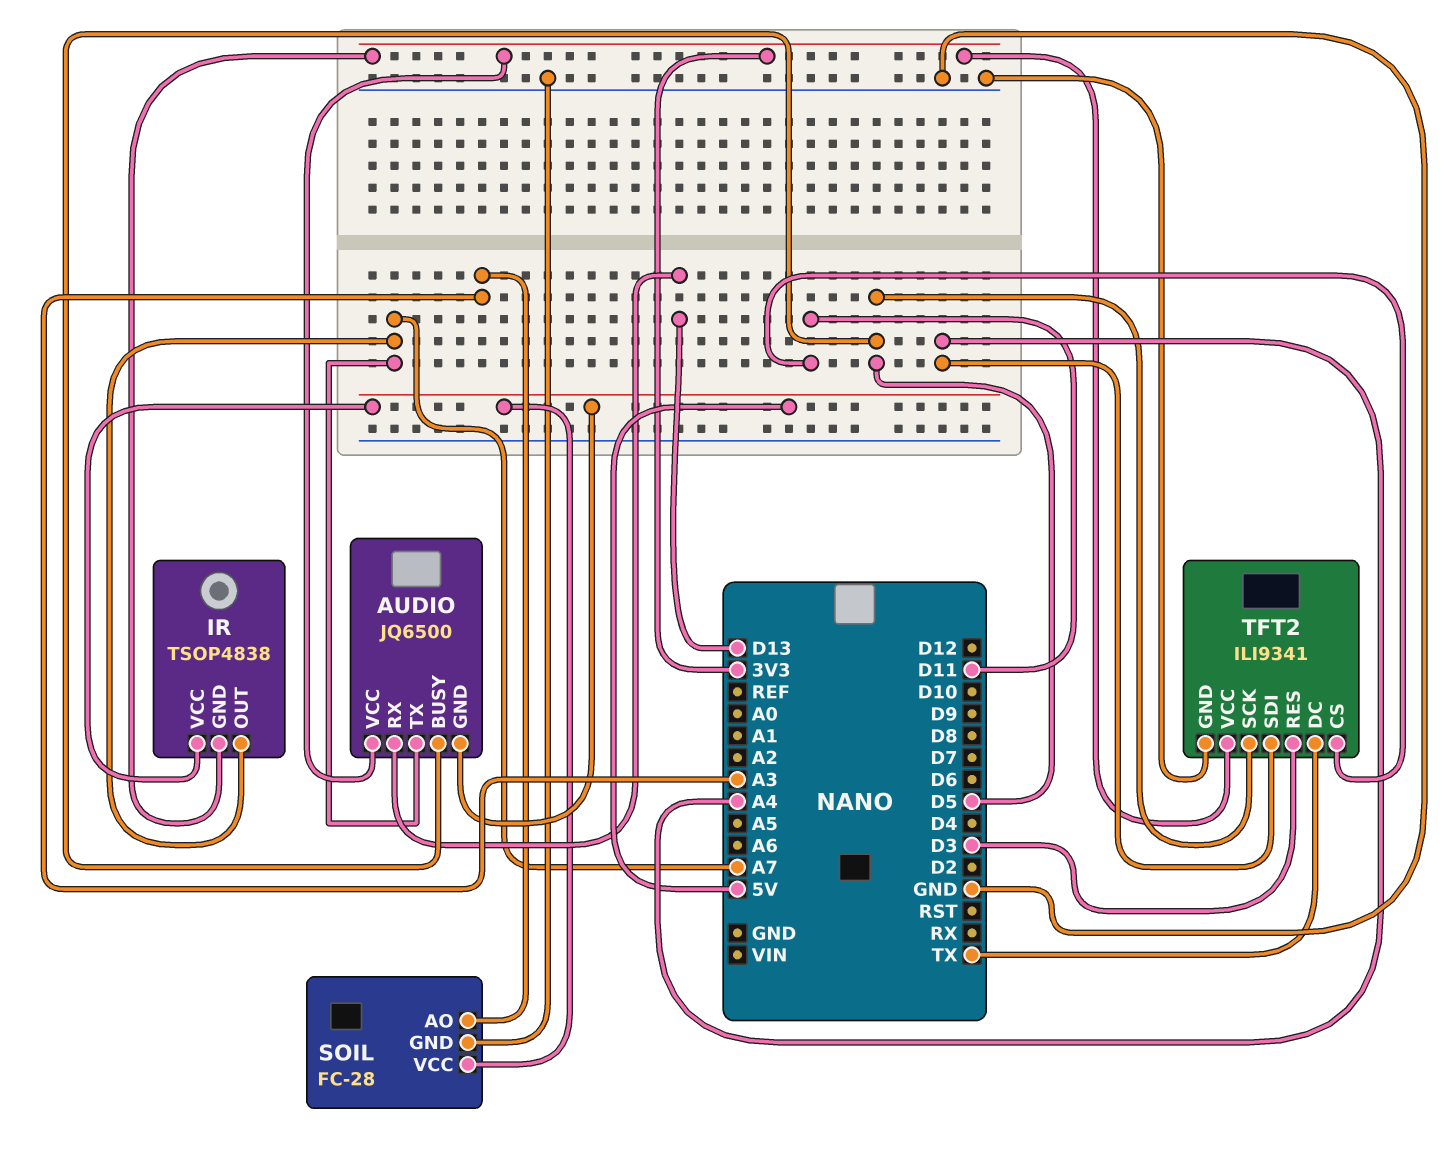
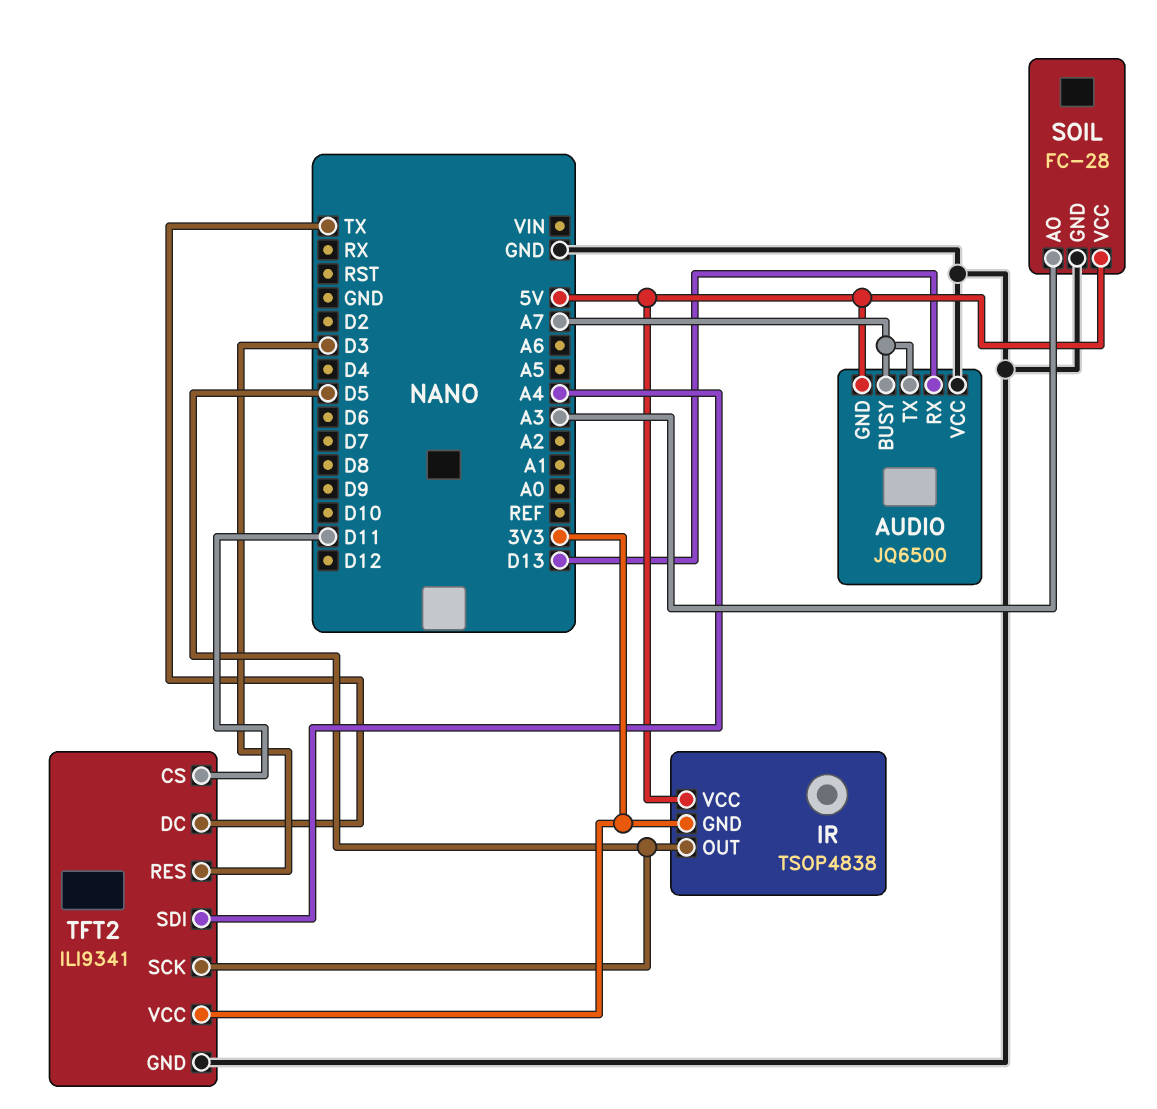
AUDIO pin BUSY: D5 -> A7
AUDIO pin VCC: 3V3 -> GND
IR pin OUT: A7 -> D5

